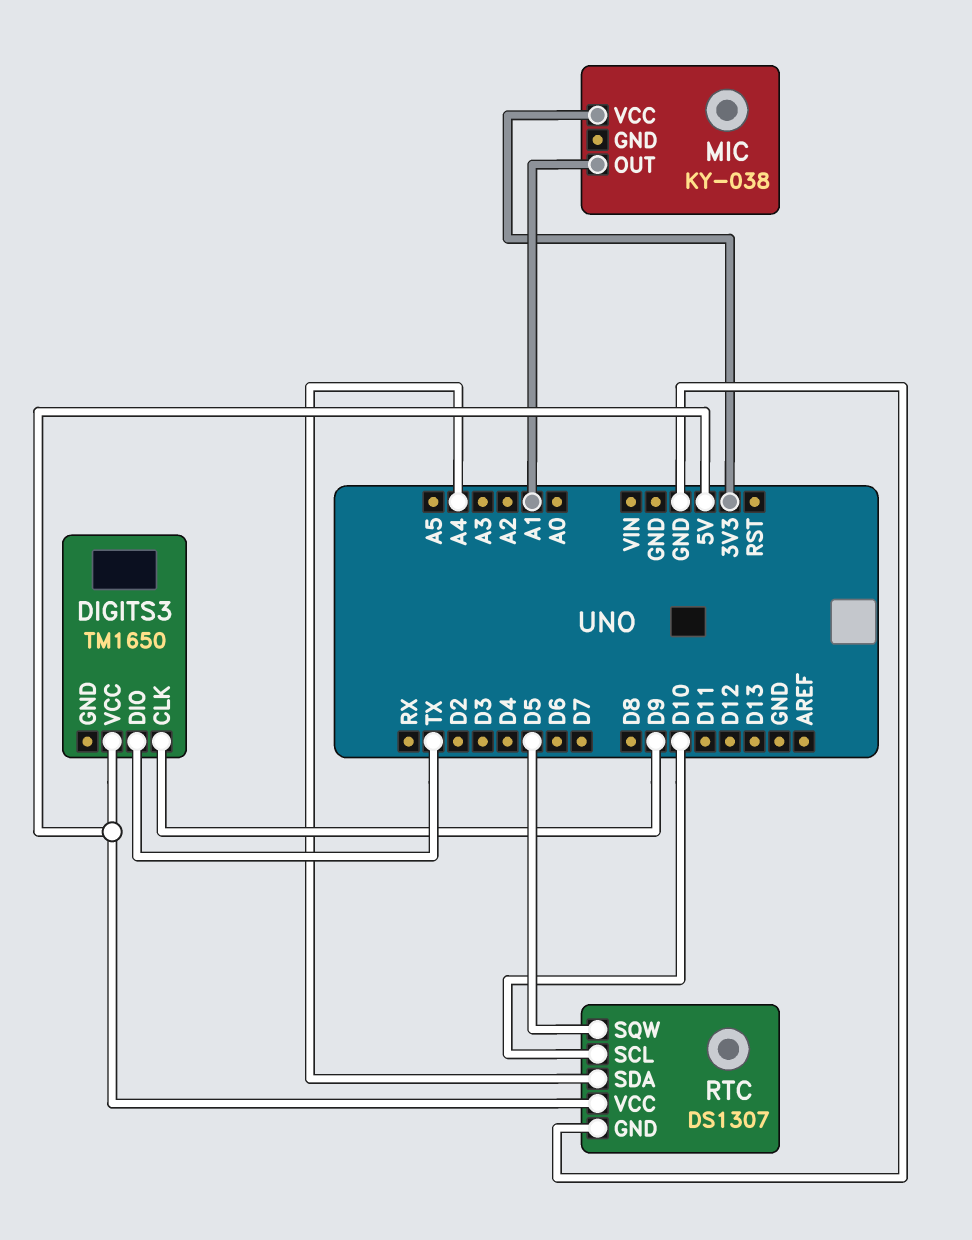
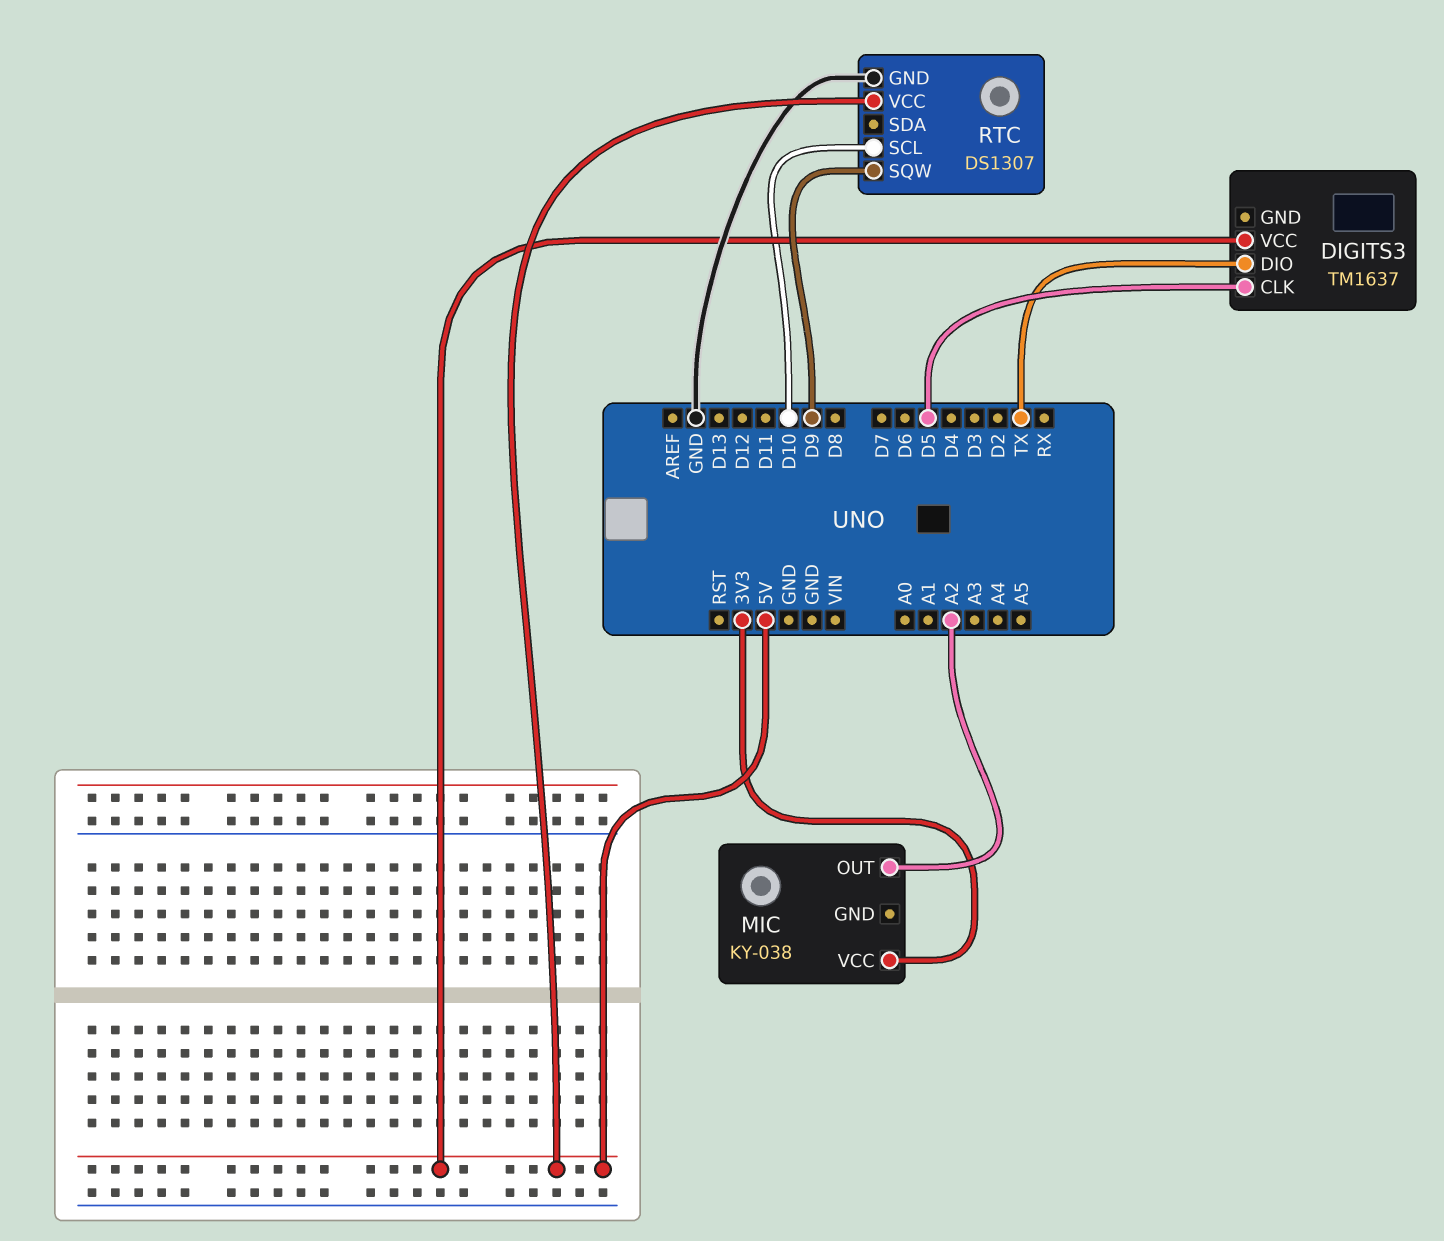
DIGITS3: TM1650 -> TM1637
DIGITS3 pin CLK: D9 -> D5
MIC pin OUT: A1 -> A2
RTC pin SDA: A4 -> none
RTC pin SQW: D5 -> D9

